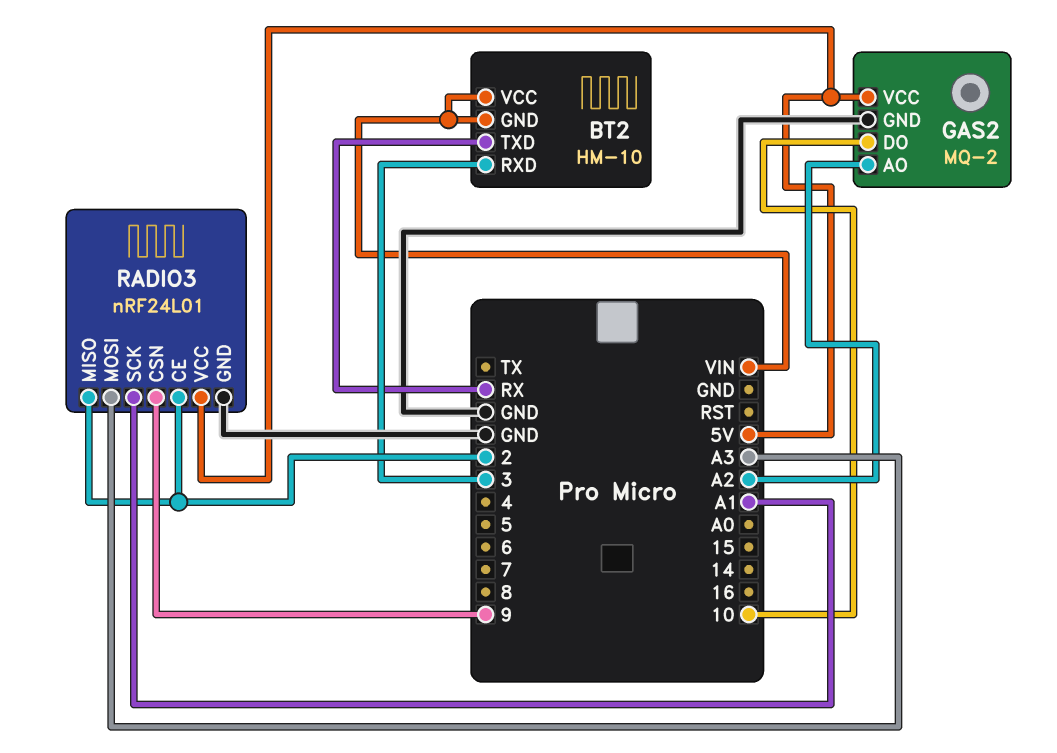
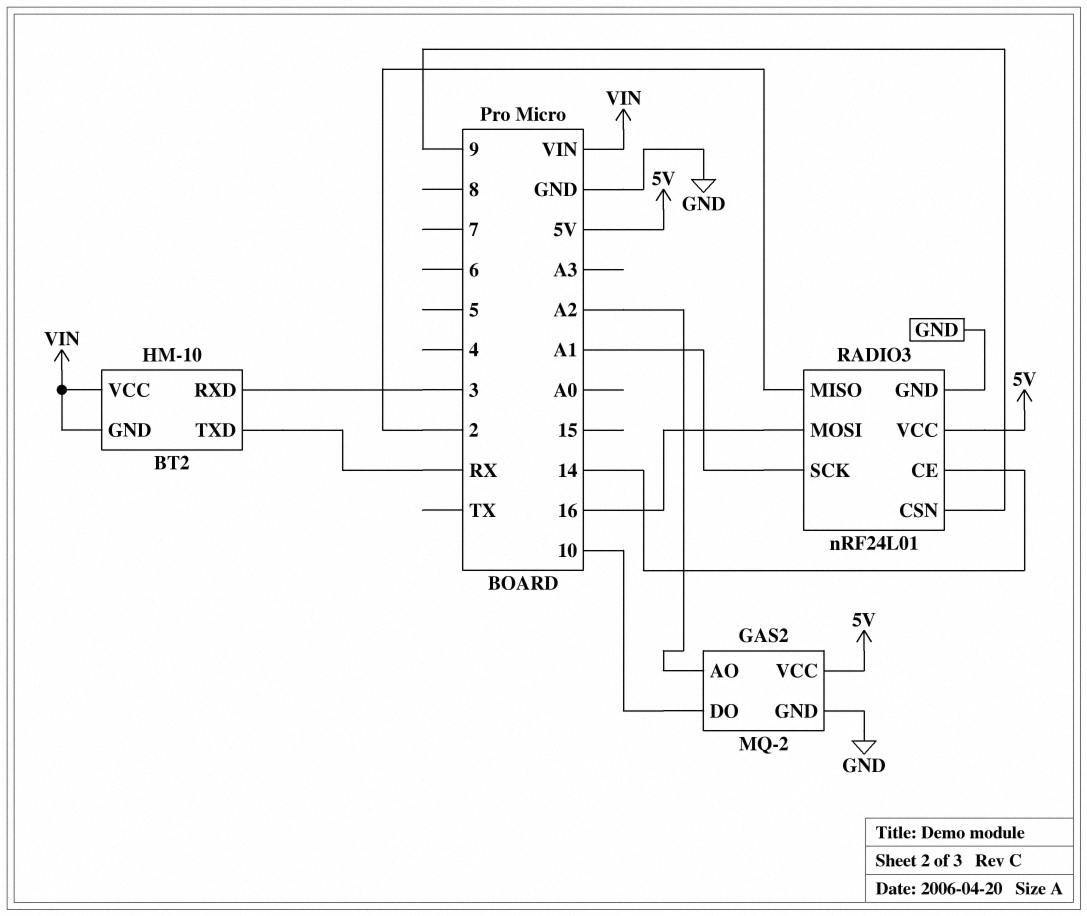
RADIO3 pin CE: 2 -> 14
RADIO3 pin MOSI: A3 -> 16

